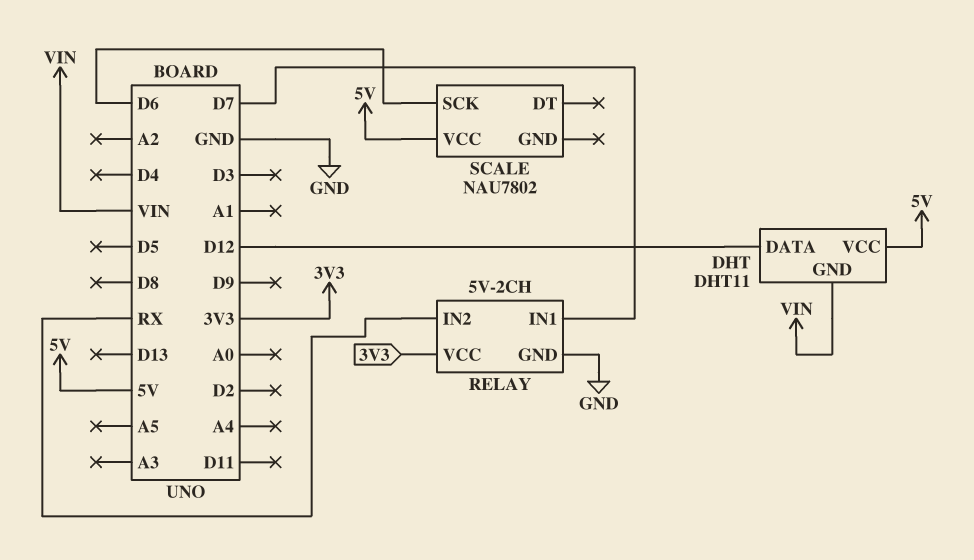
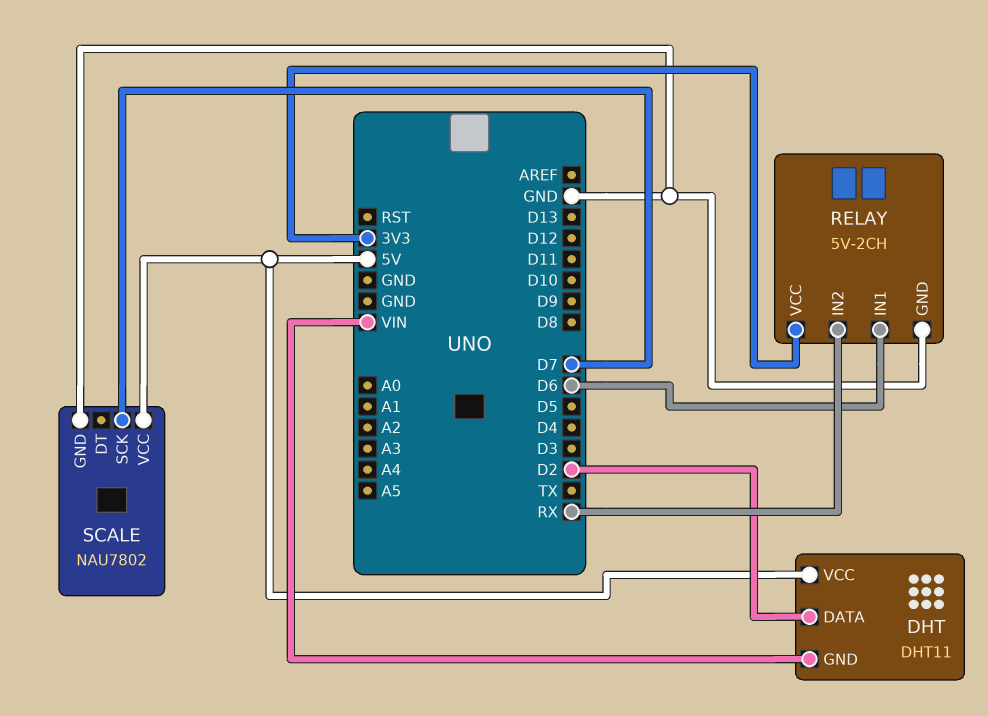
DHT pin DATA: D12 -> D2
RELAY pin IN1: D7 -> D6
SCALE pin GND: none -> GND
SCALE pin SCK: D6 -> D7

